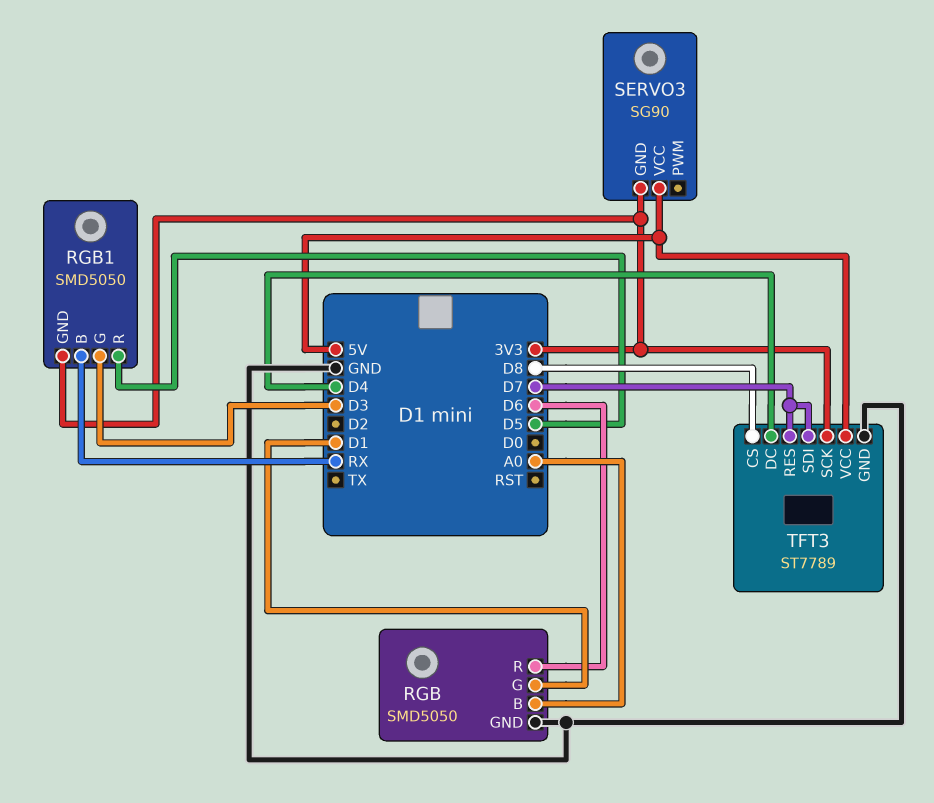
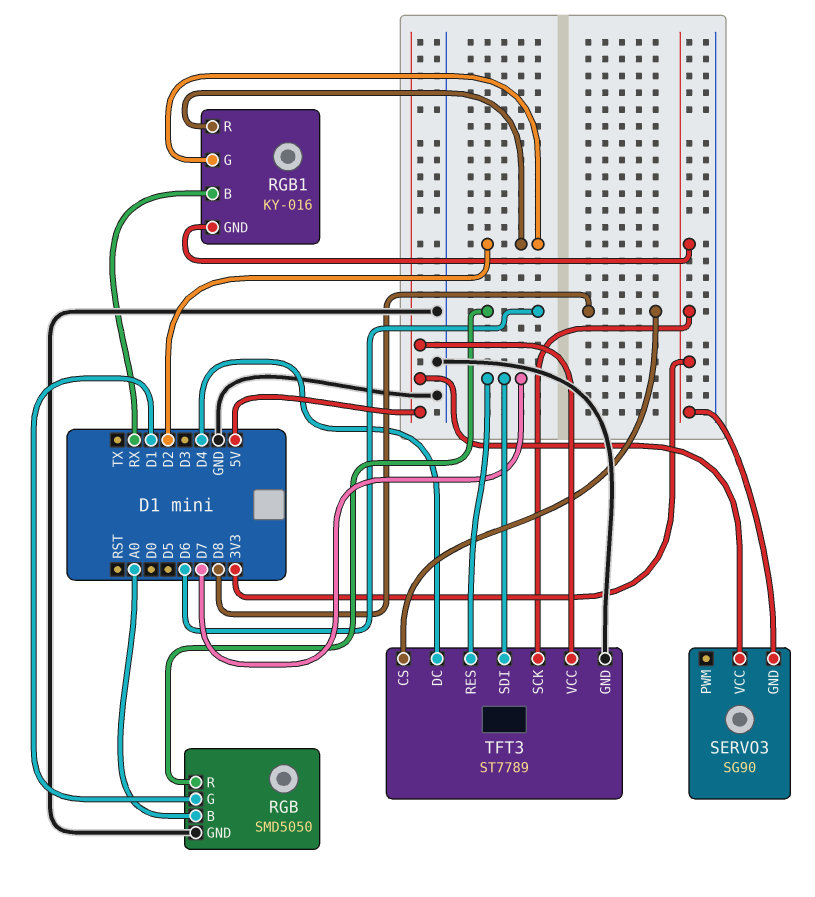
RGB1: SMD5050 -> KY-016
RGB1 pin G: D3 -> D2
RGB1 pin R: D5 -> D2

